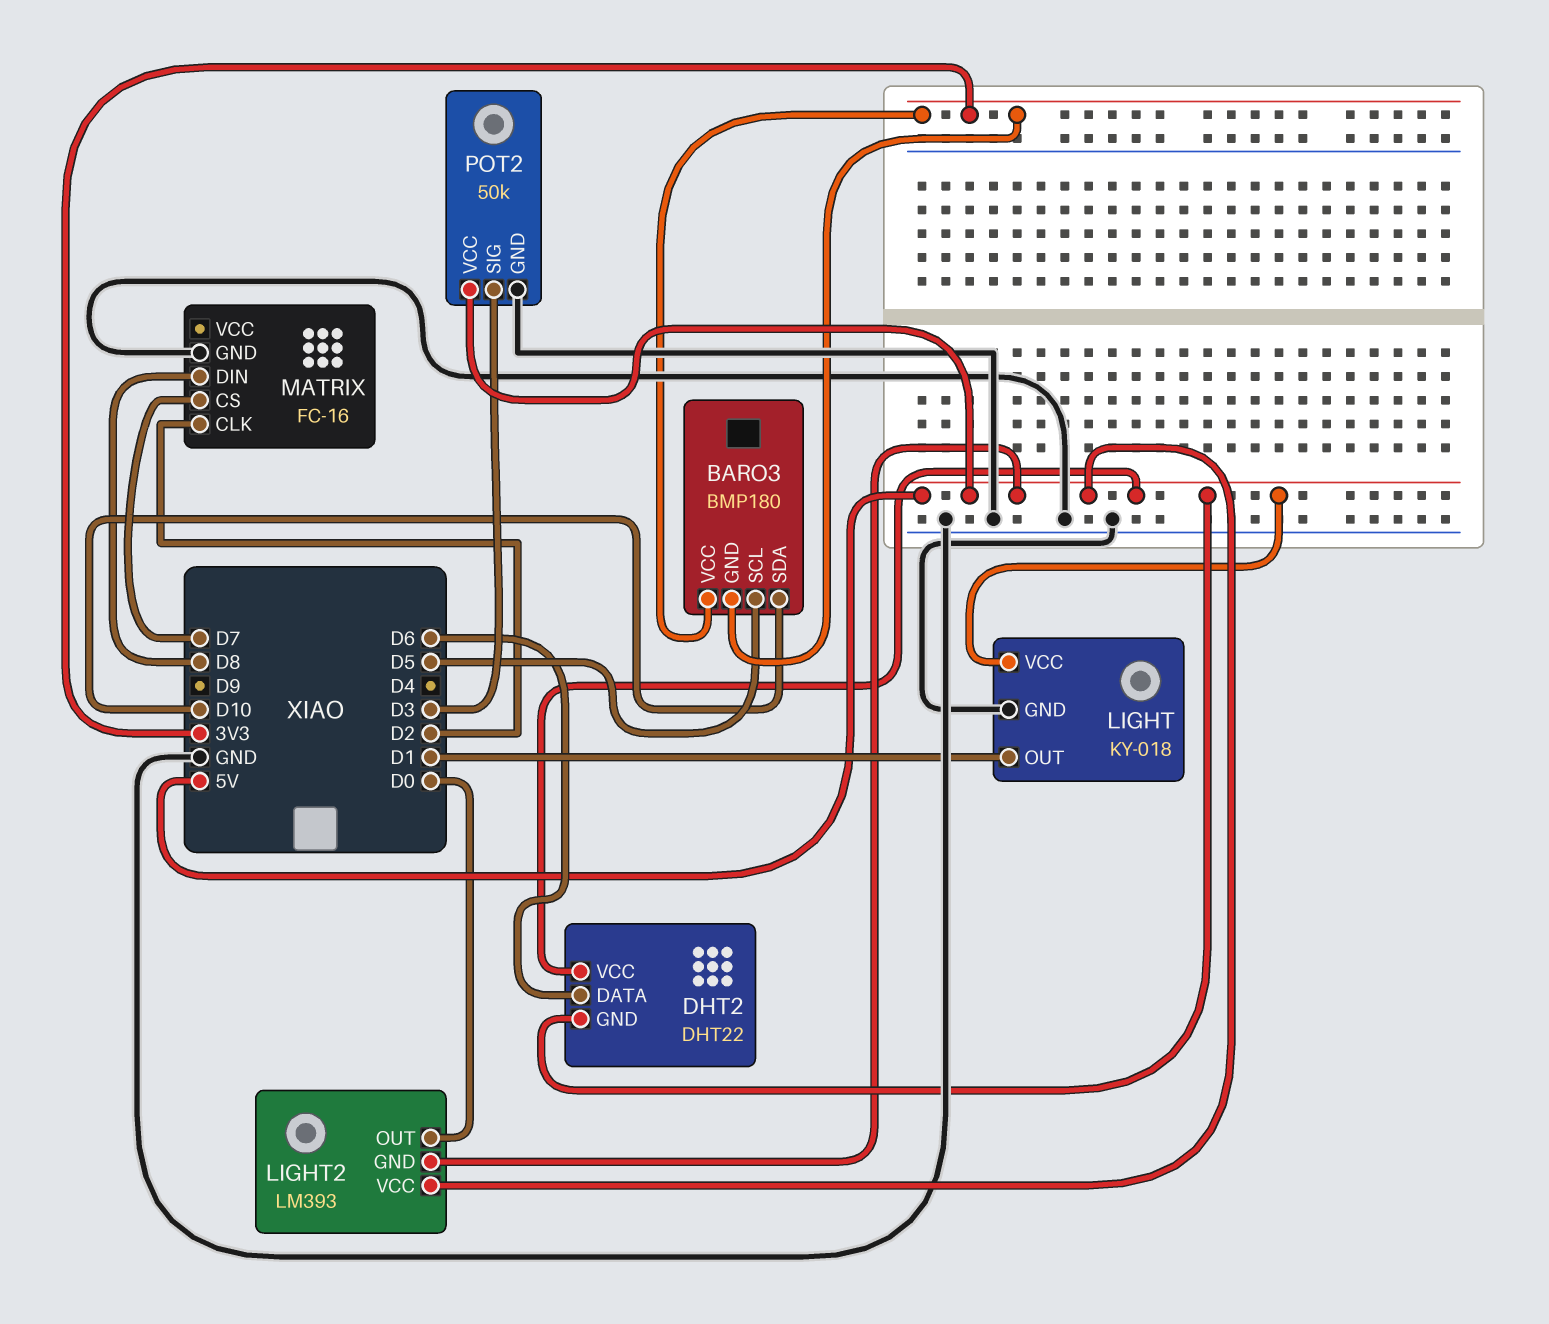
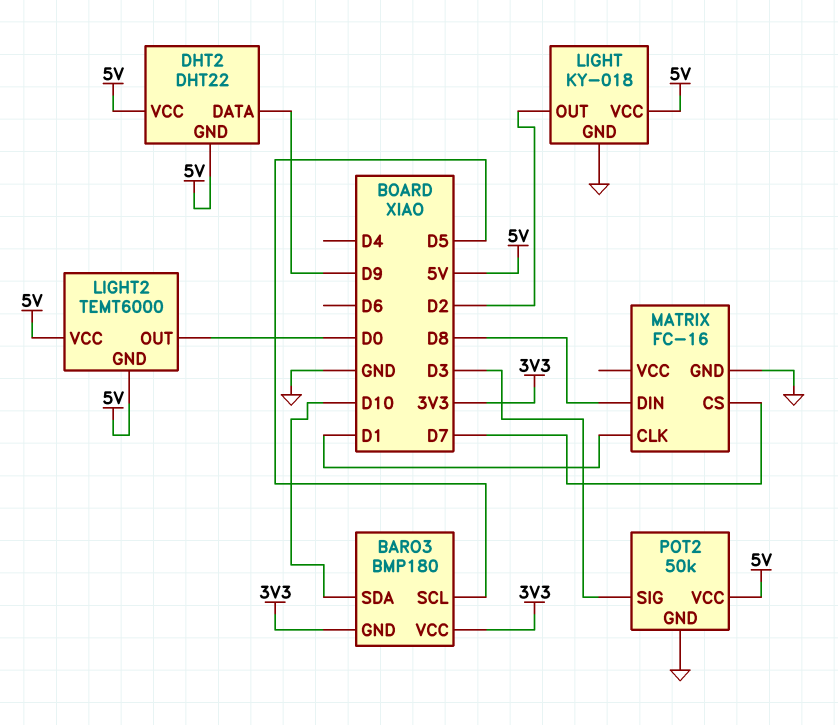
DHT2 pin DATA: D6 -> D9
LIGHT pin OUT: D1 -> D2
LIGHT2: LM393 -> TEMT6000
MATRIX pin CLK: D2 -> D1

